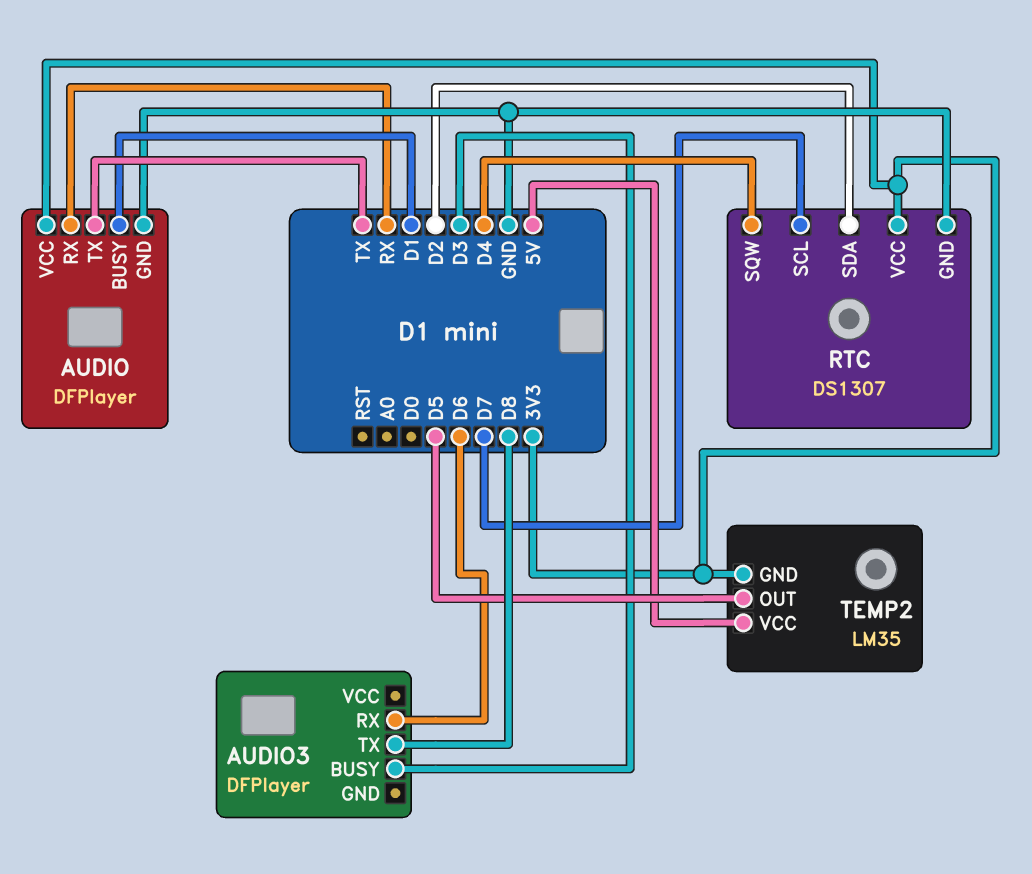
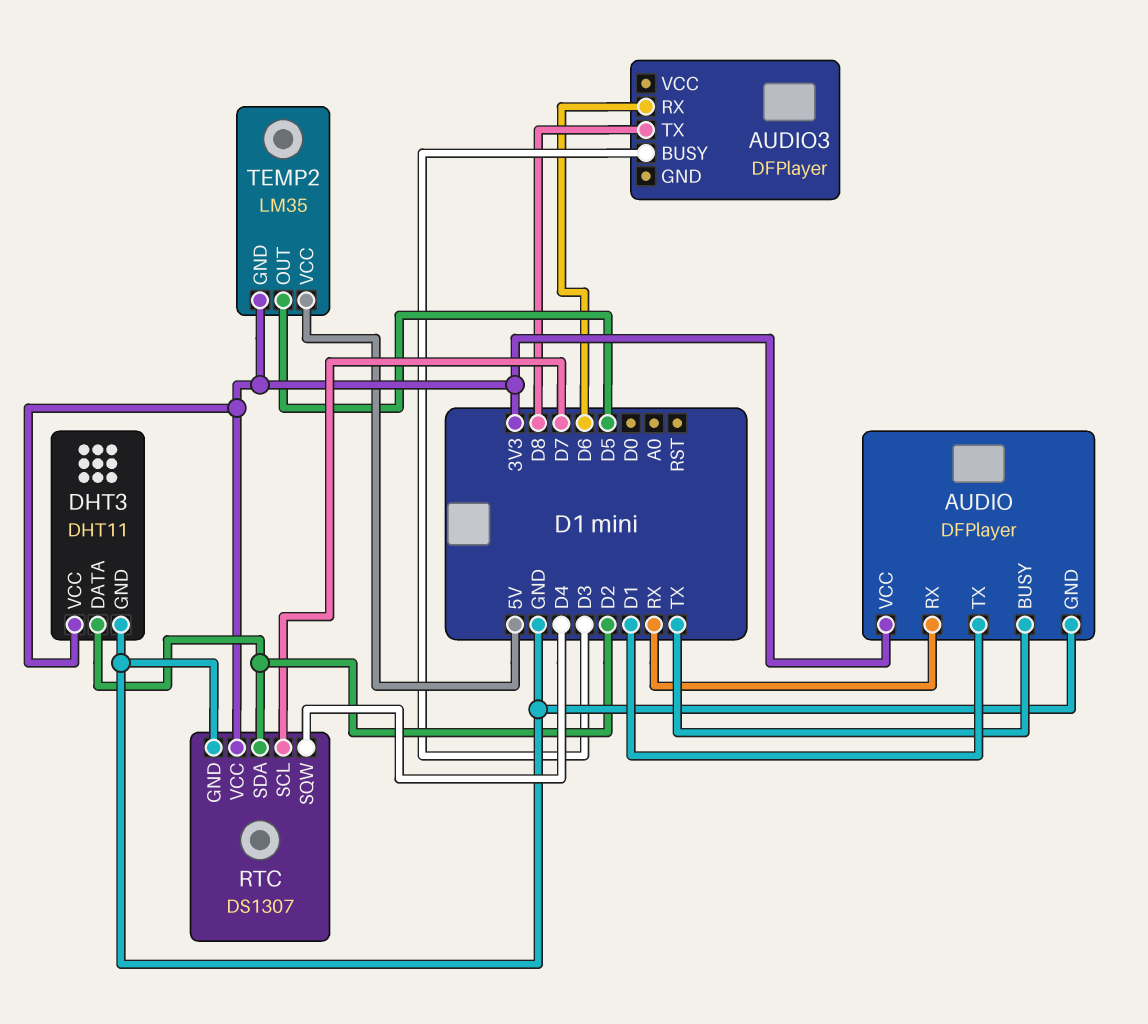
AUDIO pin BUSY: D1 -> TX
AUDIO pin TX: TX -> D1
DHT3: none -> DHT11
DHT3 pin DATA: none -> D2
DHT3 pin GND: none -> GND
DHT3 pin VCC: none -> 3V3

